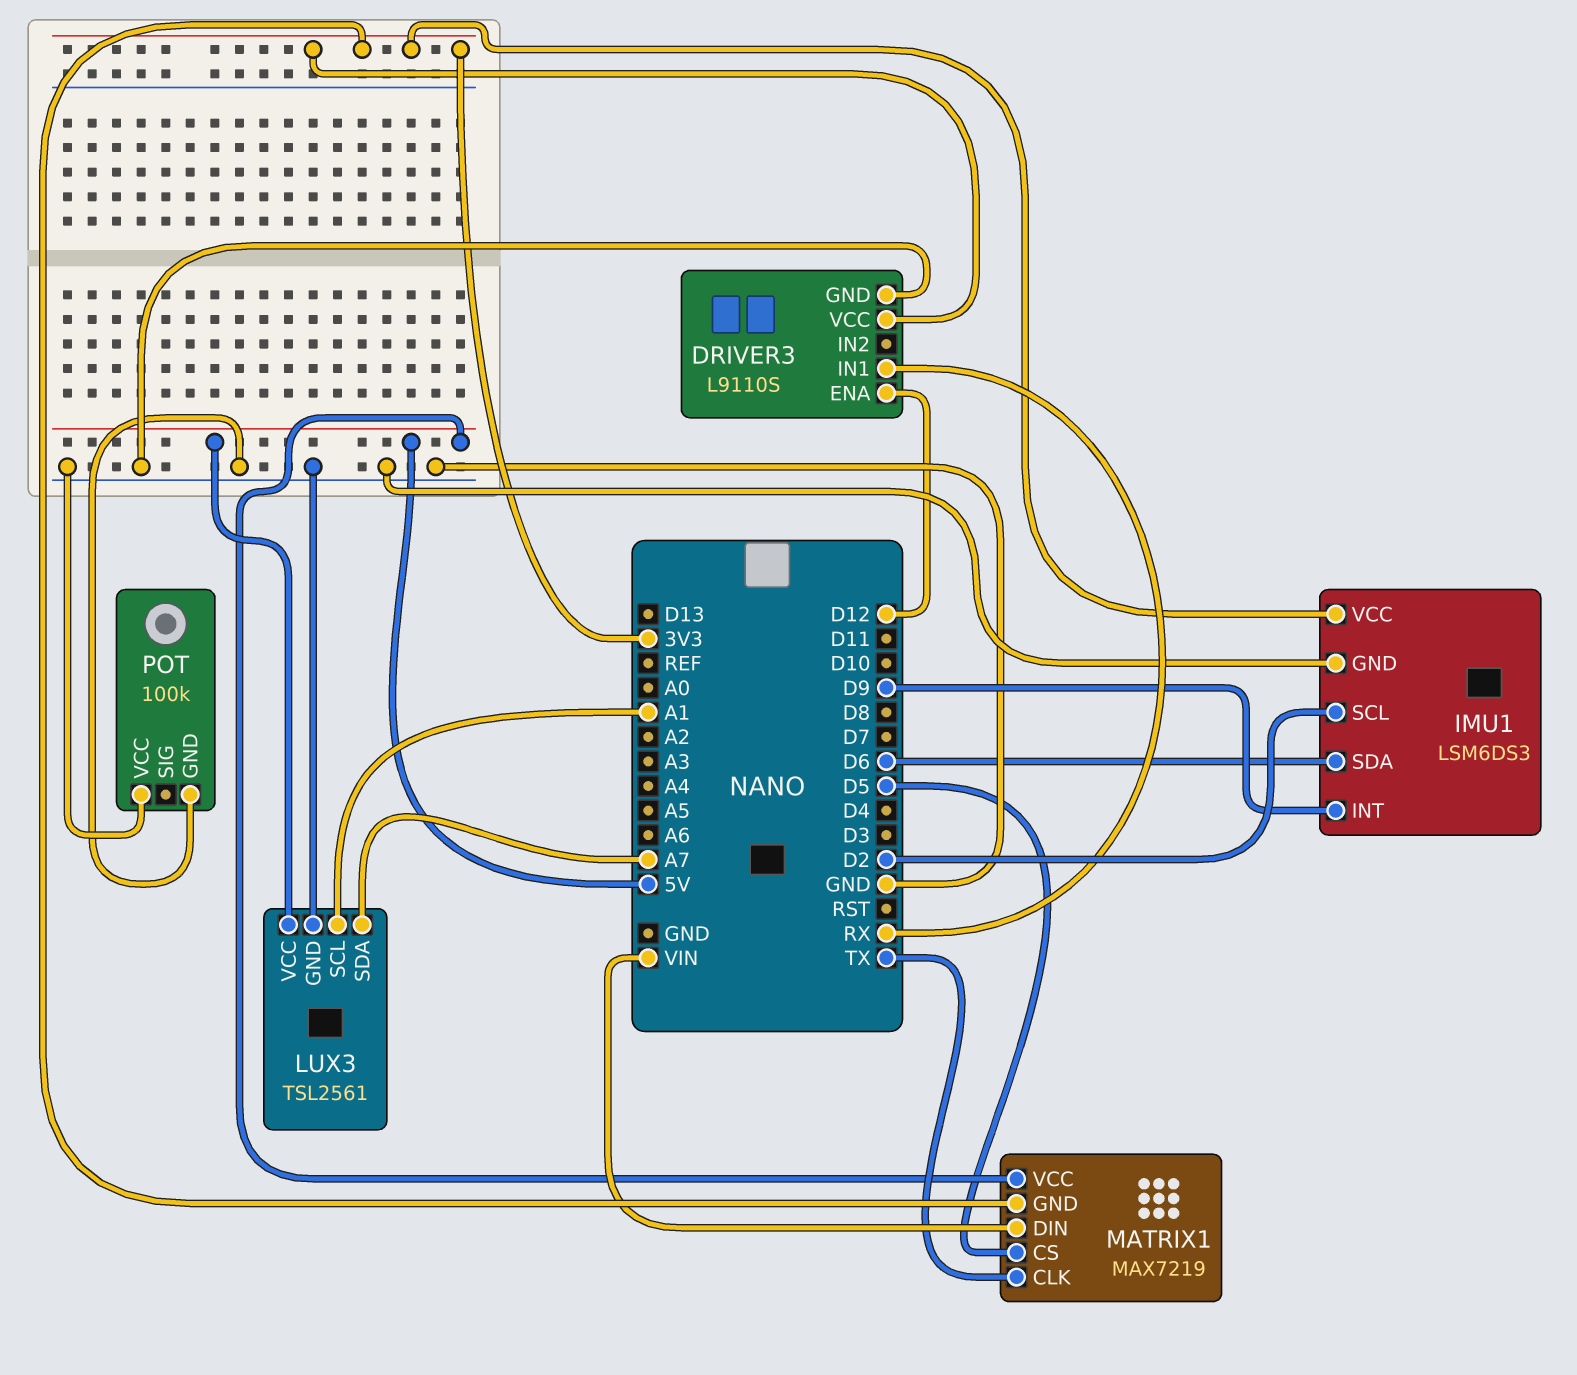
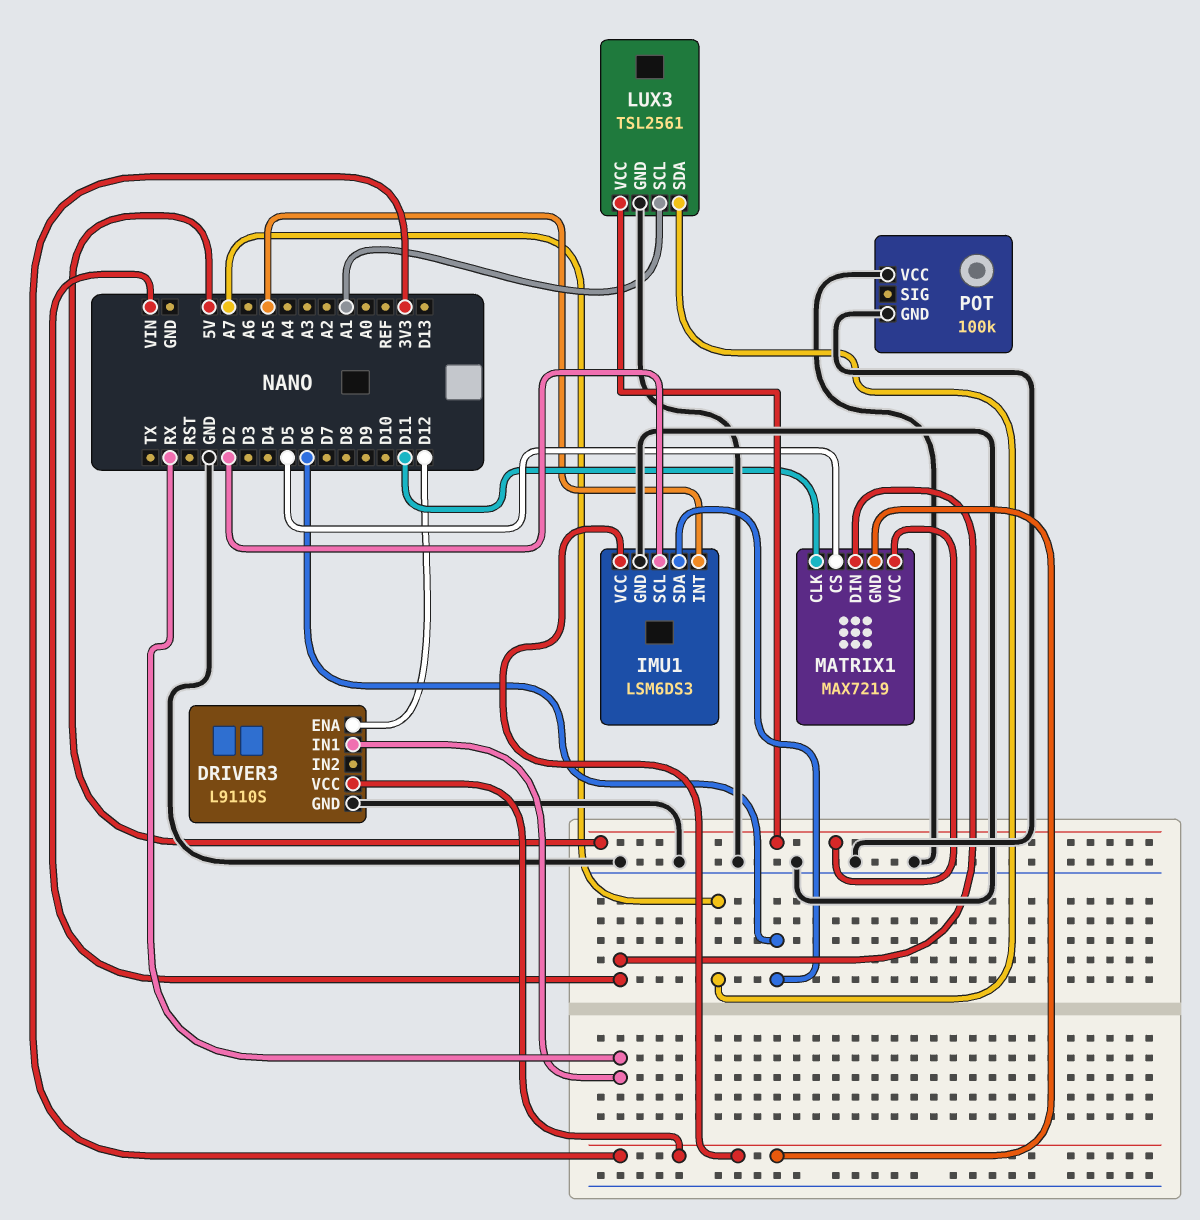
IMU1 pin INT: D9 -> A5
MATRIX1 pin CLK: TX -> D11

